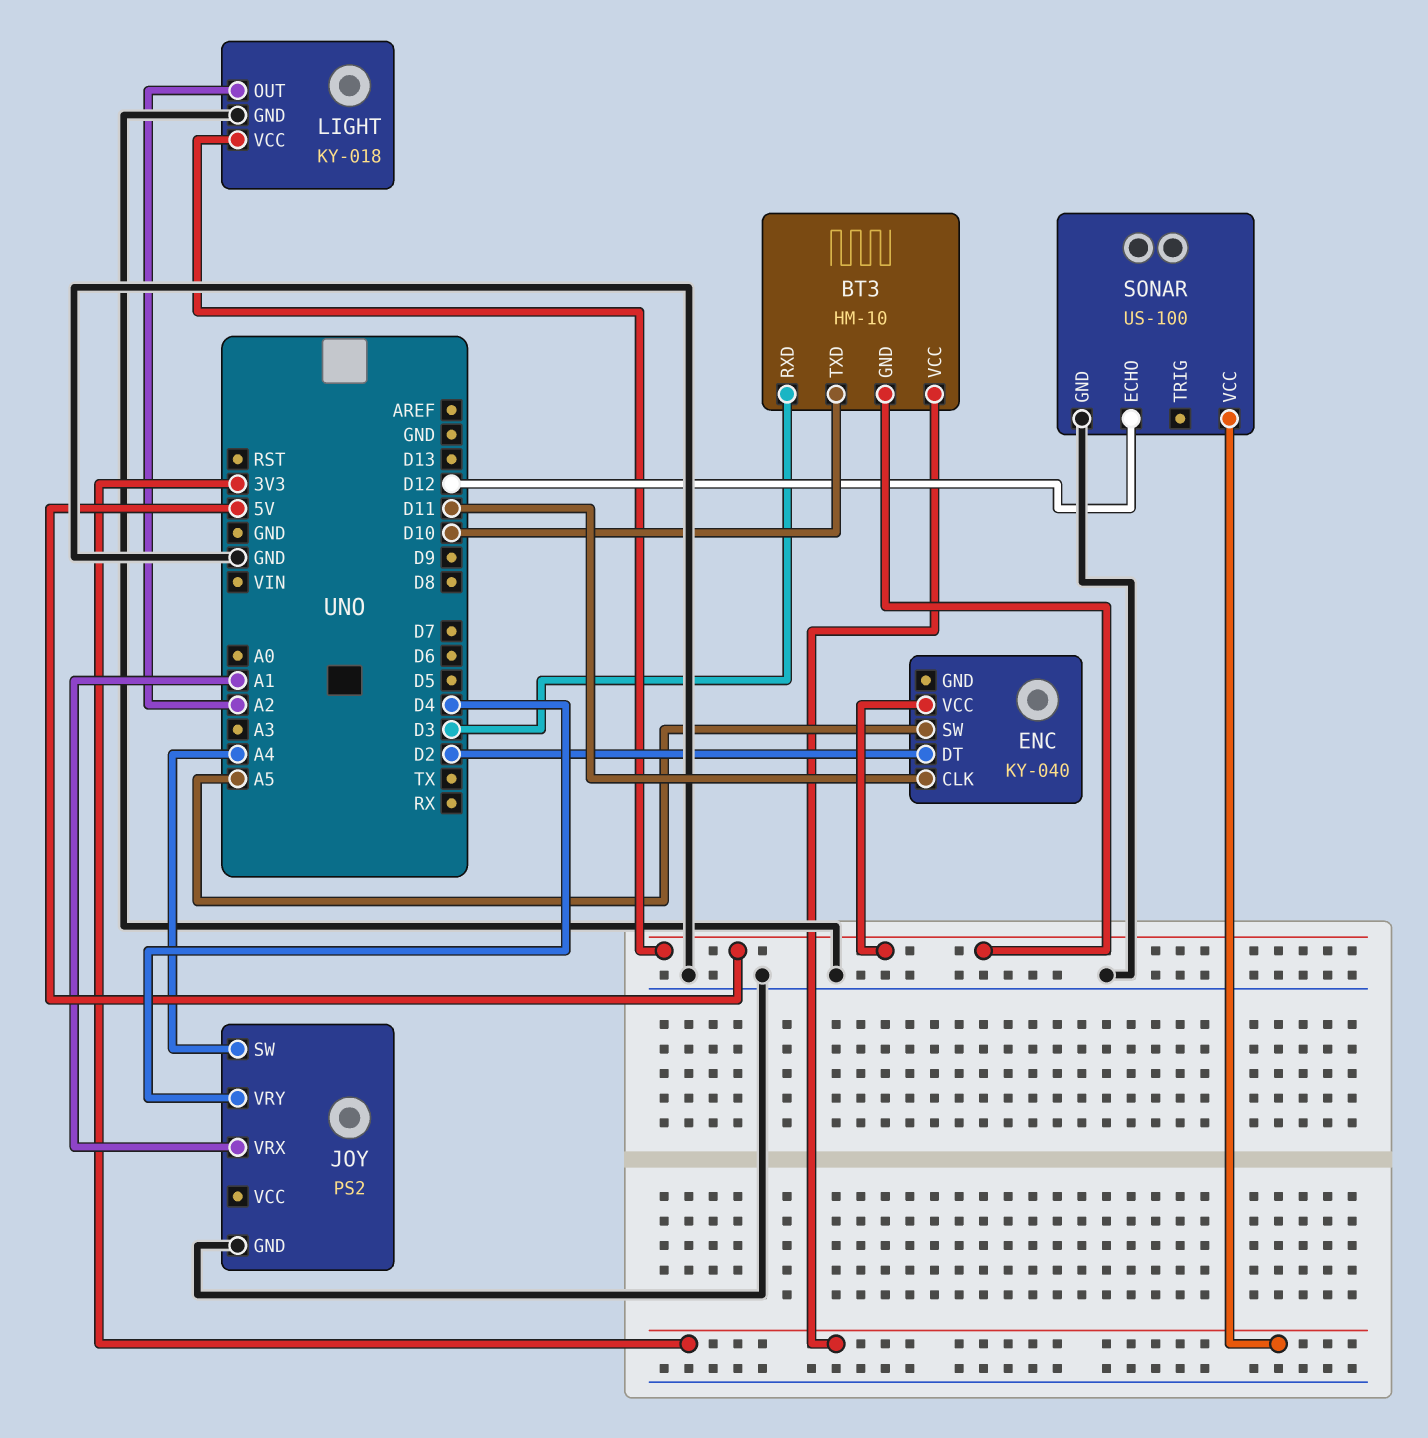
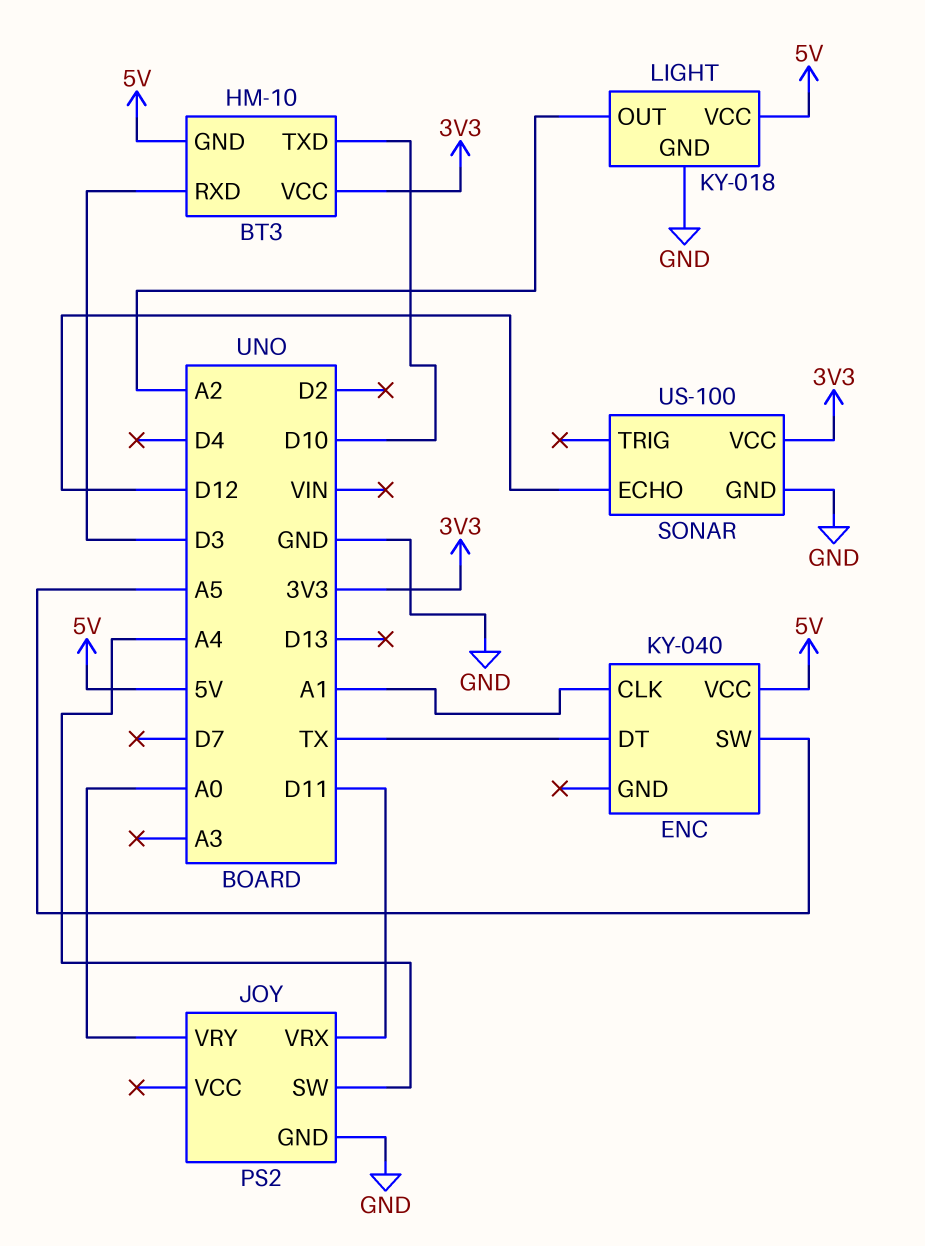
ENC pin CLK: D11 -> A1
ENC pin DT: D2 -> TX
JOY pin VRX: A1 -> D11
JOY pin VRY: D4 -> A0

